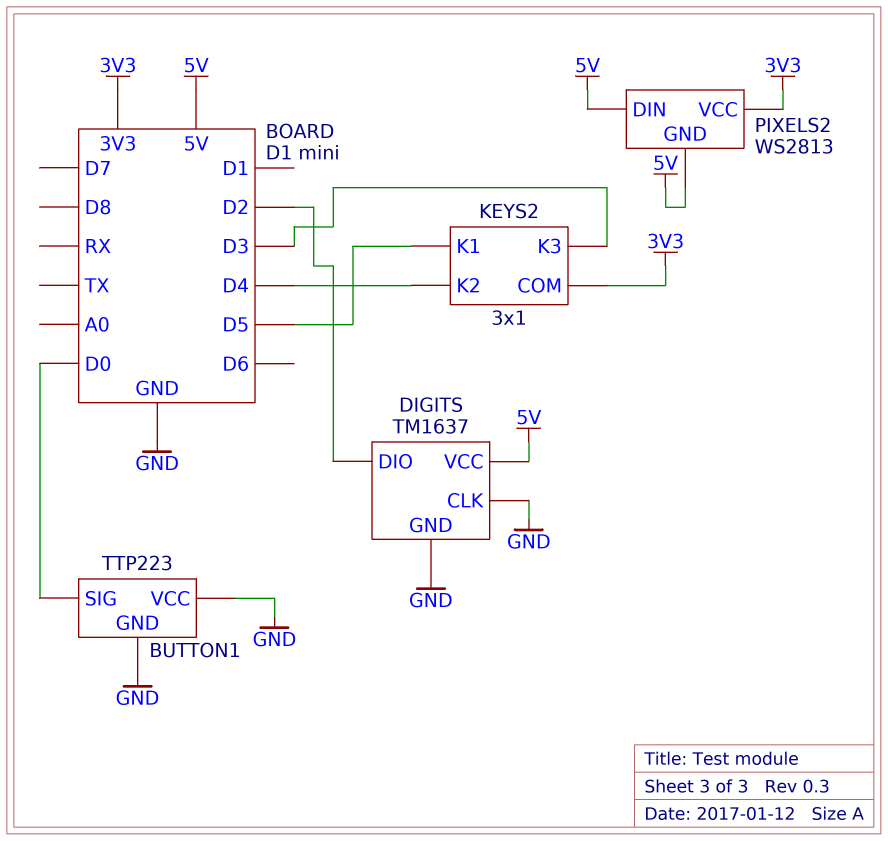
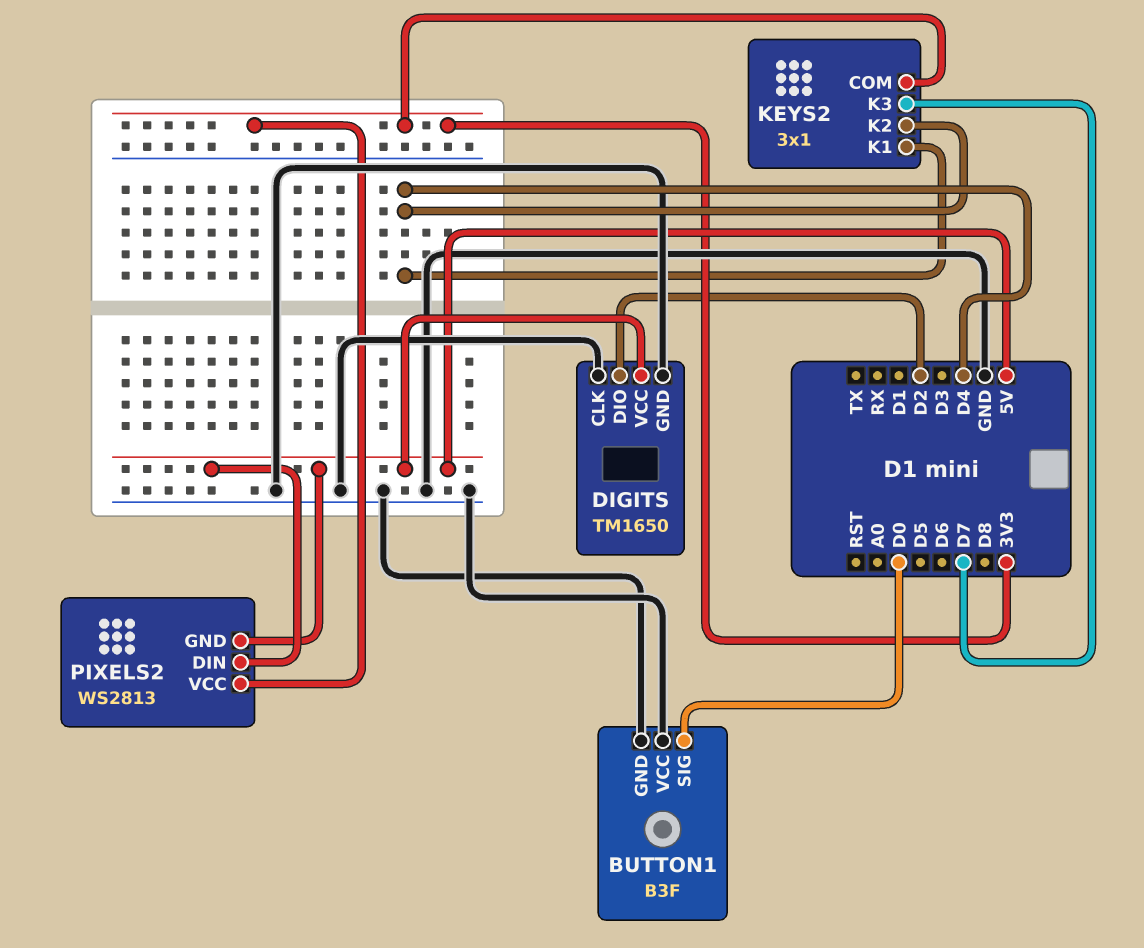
BUTTON1: TTP223 -> B3F
DIGITS: TM1637 -> TM1650
KEYS2 pin K1: D5 -> D4
KEYS2 pin K3: D3 -> D7

